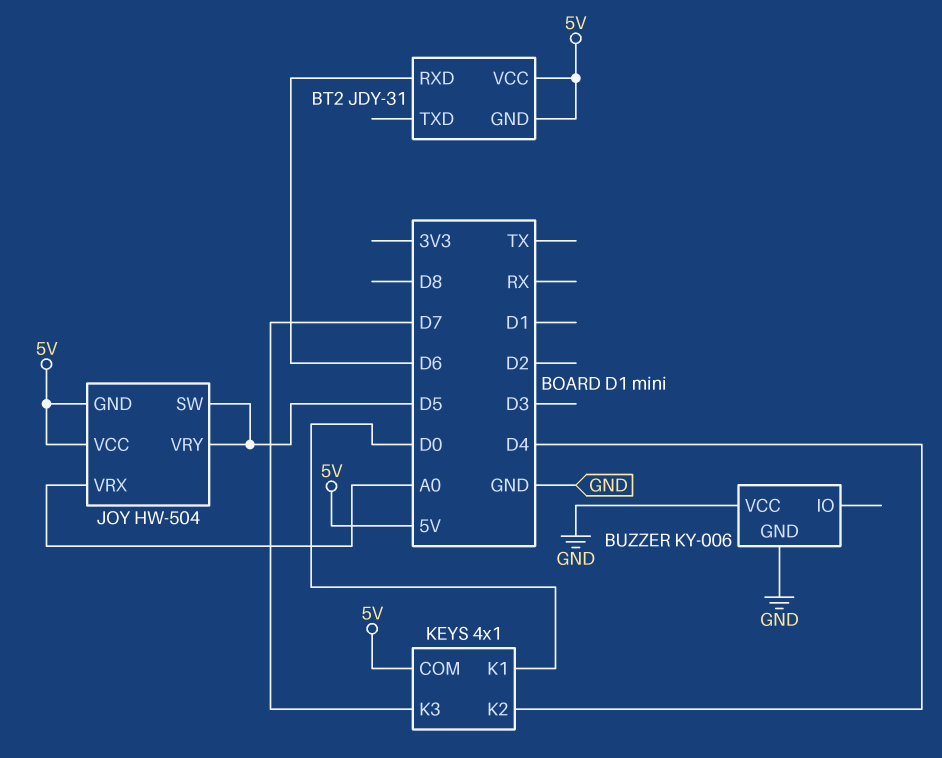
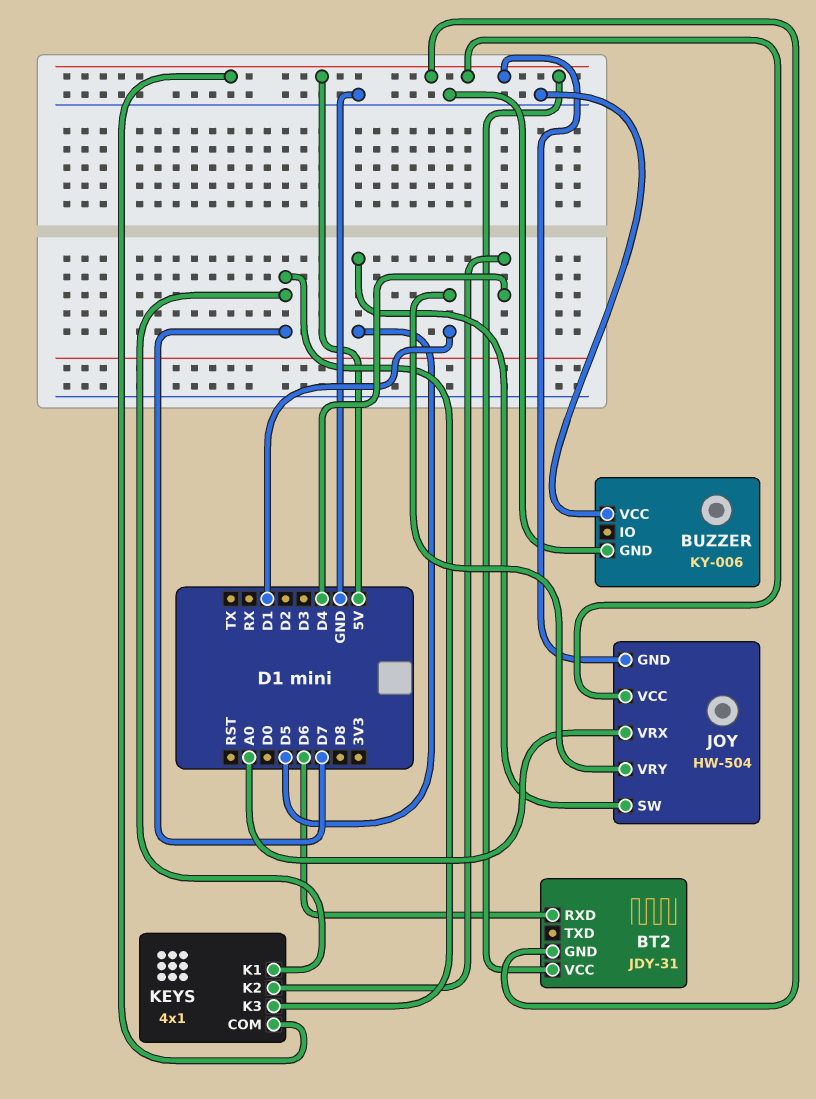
JOY pin VRY: D5 -> D1
KEYS pin K1: D0 -> D7

